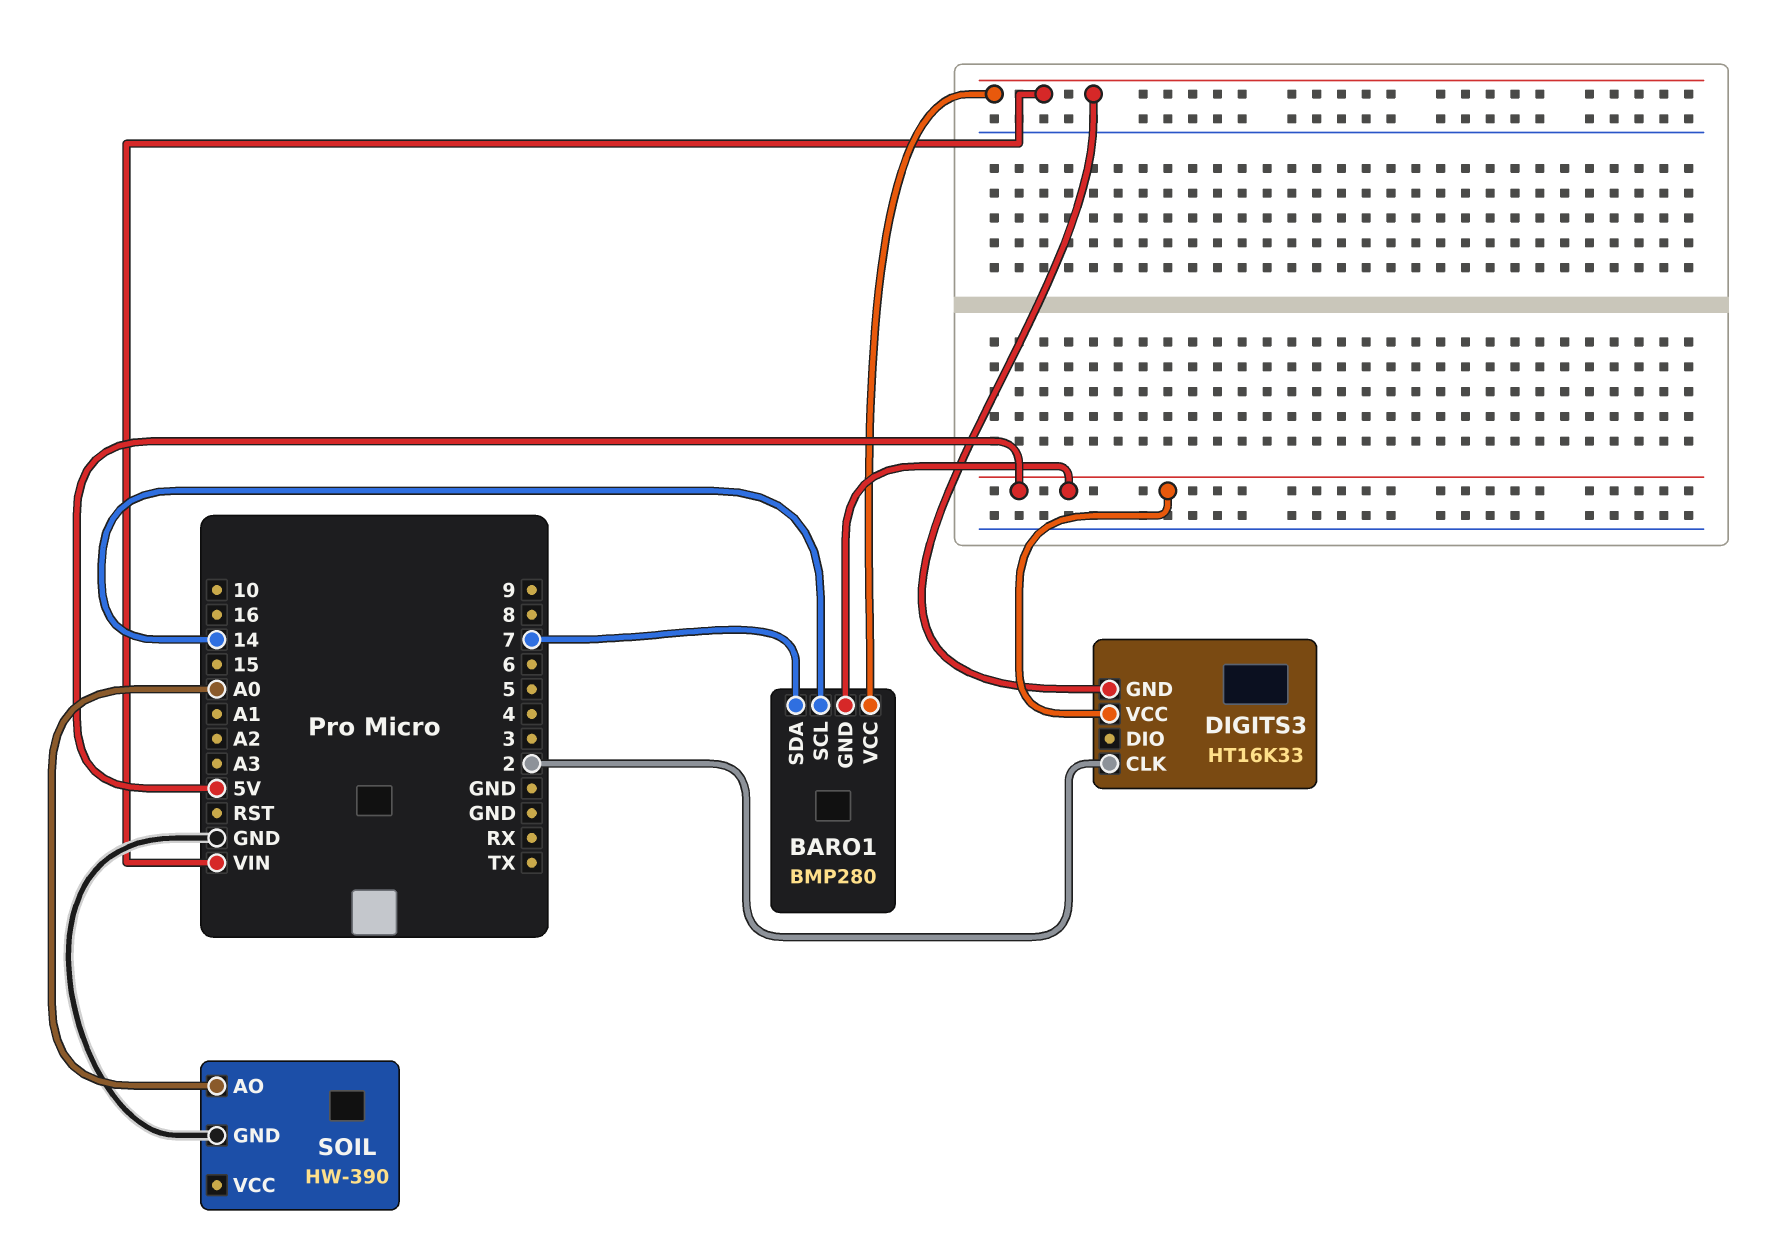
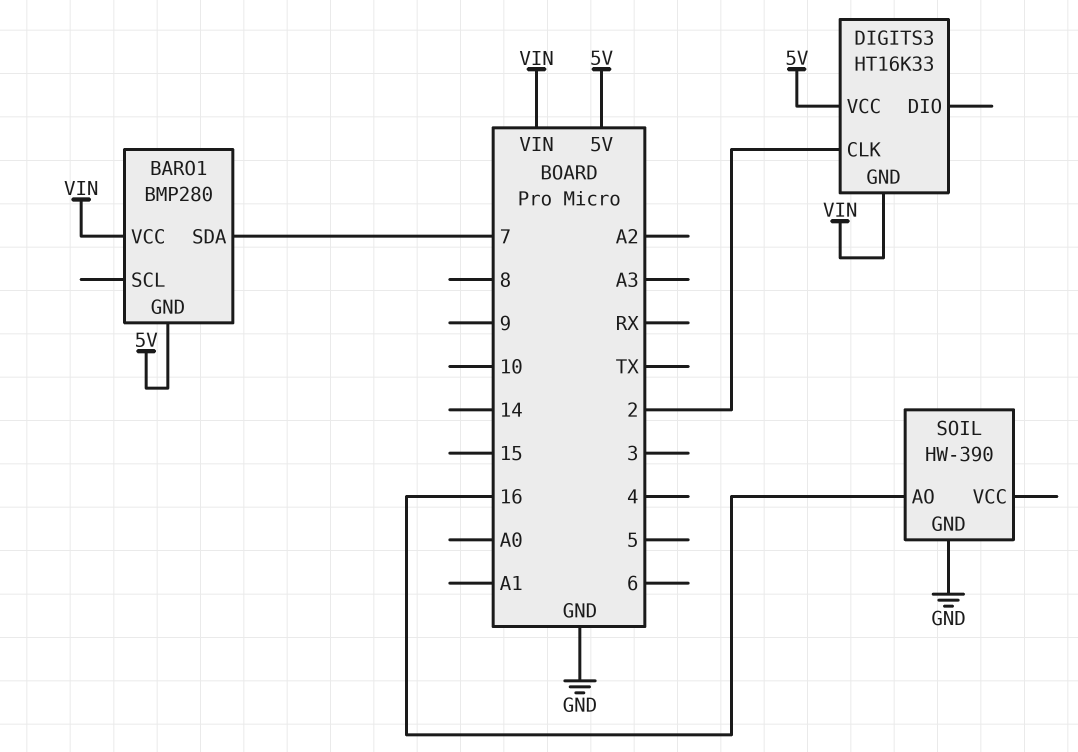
BARO1 pin SCL: 14 -> none
SOIL pin AO: A0 -> 16

